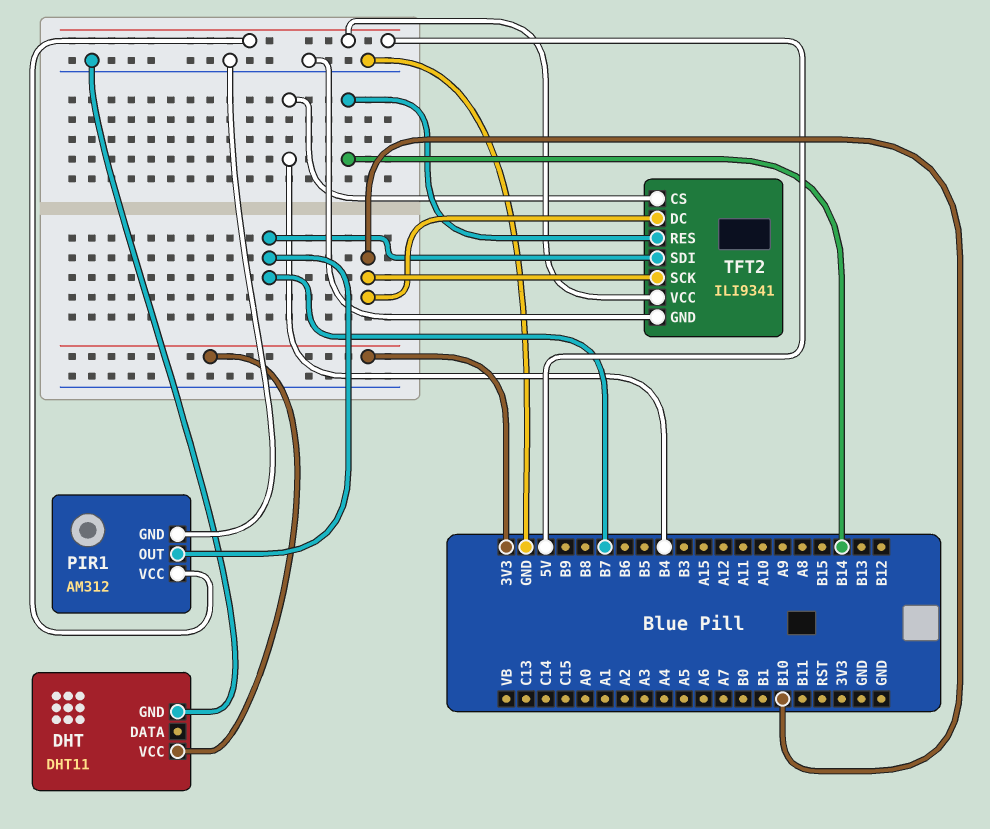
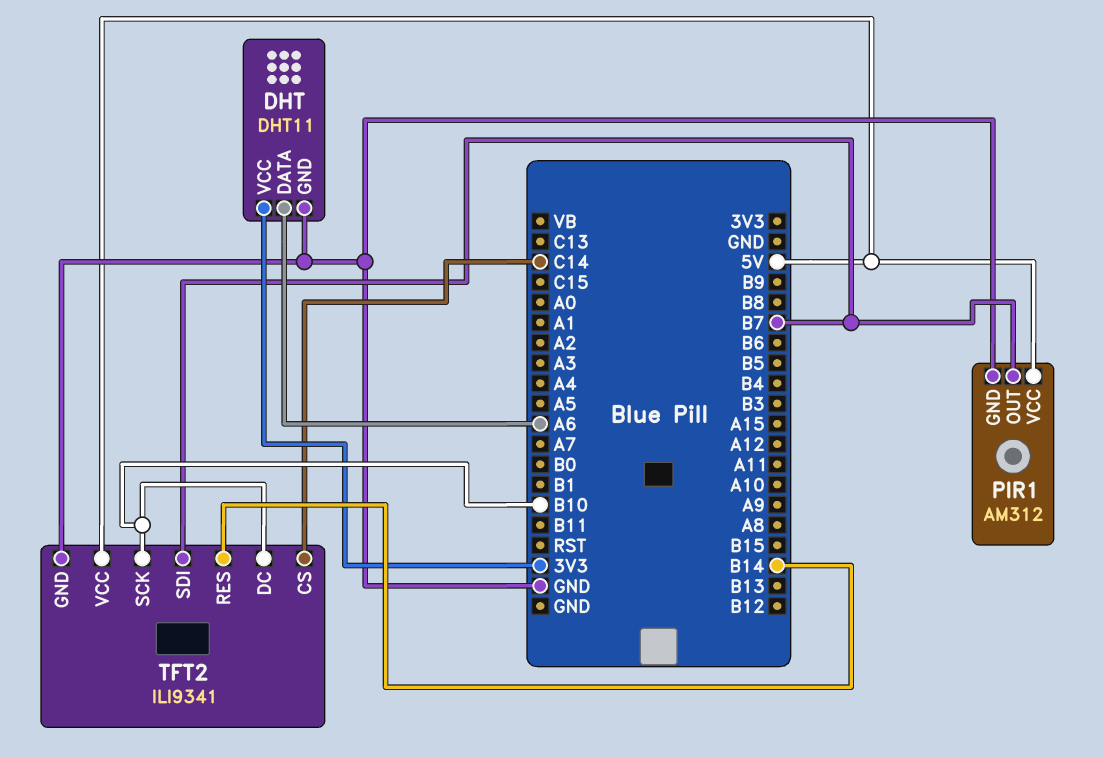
DHT pin DATA: none -> A6
TFT2 pin CS: B4 -> C14

